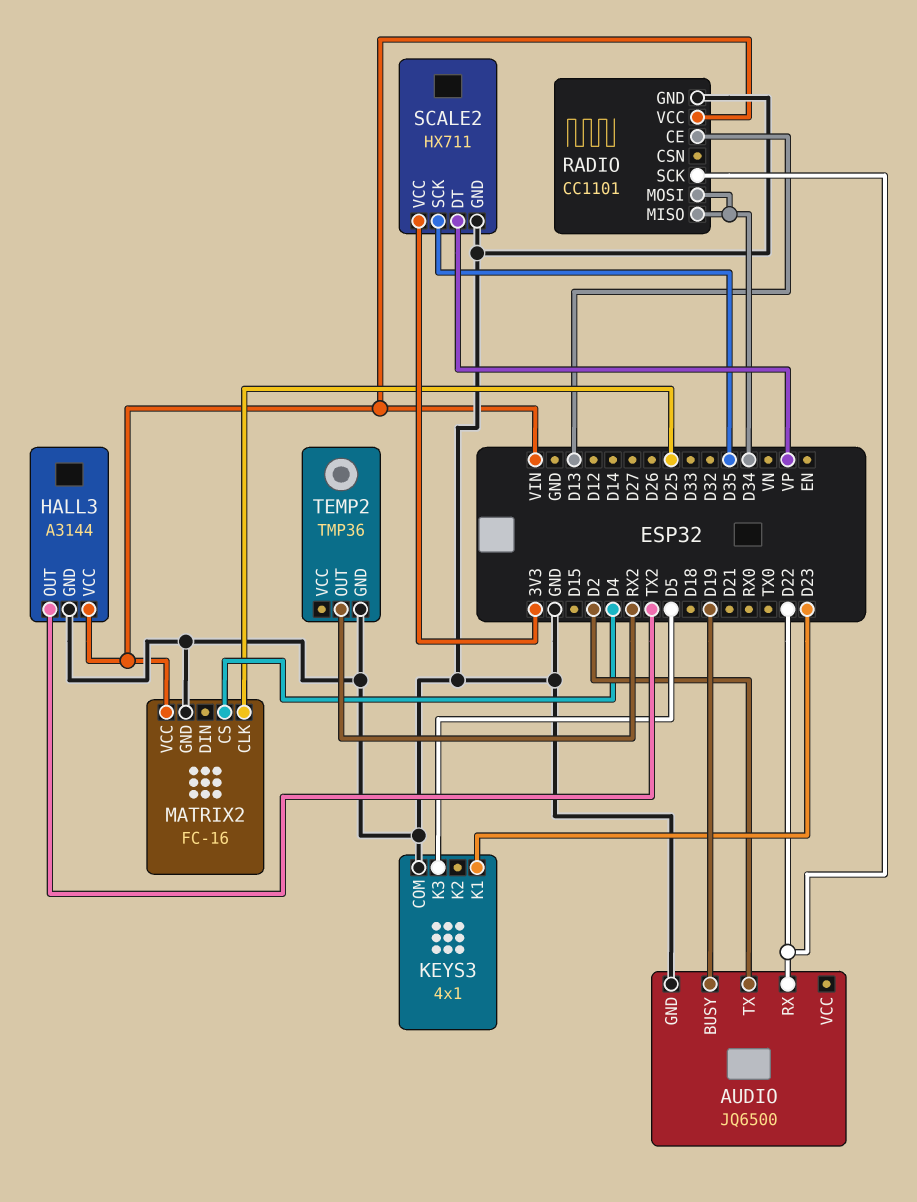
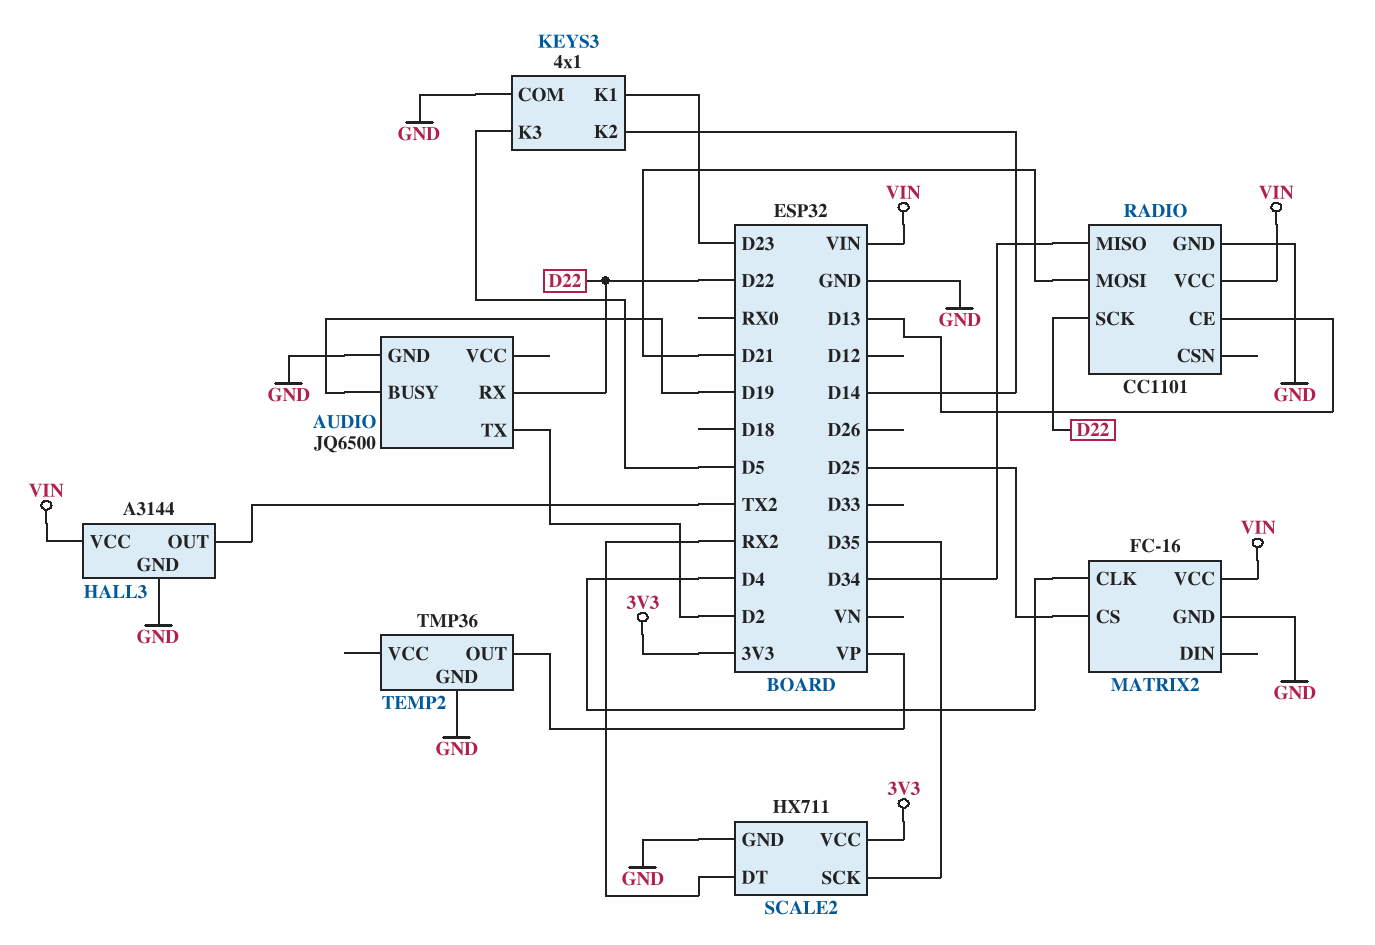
KEYS3 pin K2: none -> D14
MATRIX2 pin CLK: D25 -> D4
MATRIX2 pin CS: D4 -> D25
RADIO pin MOSI: D34 -> D21
SCALE2 pin DT: VP -> RX2
TEMP2 pin OUT: RX2 -> VP

